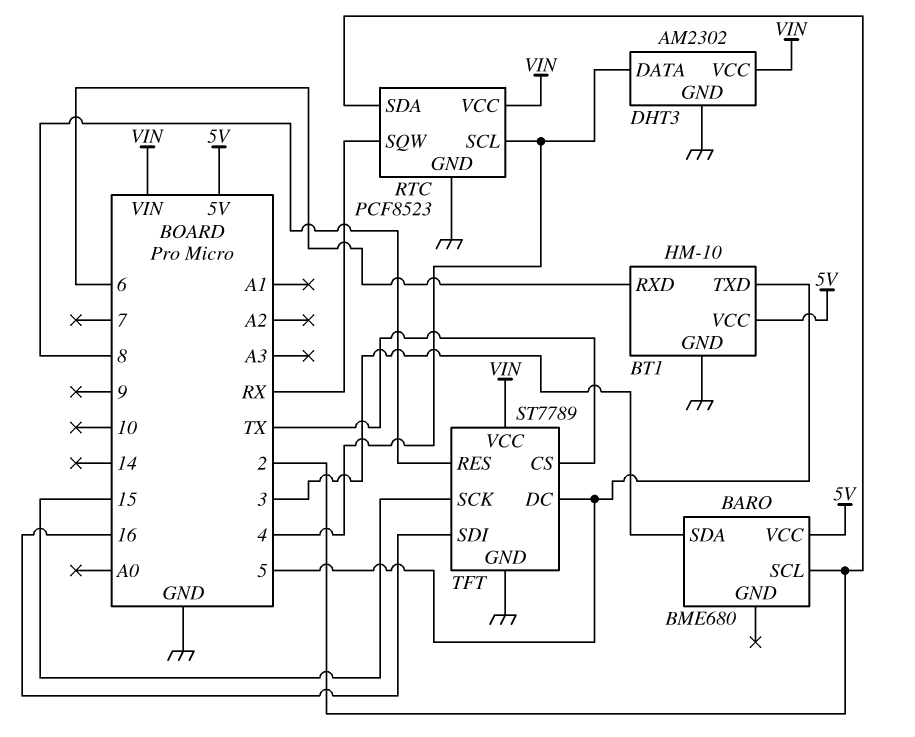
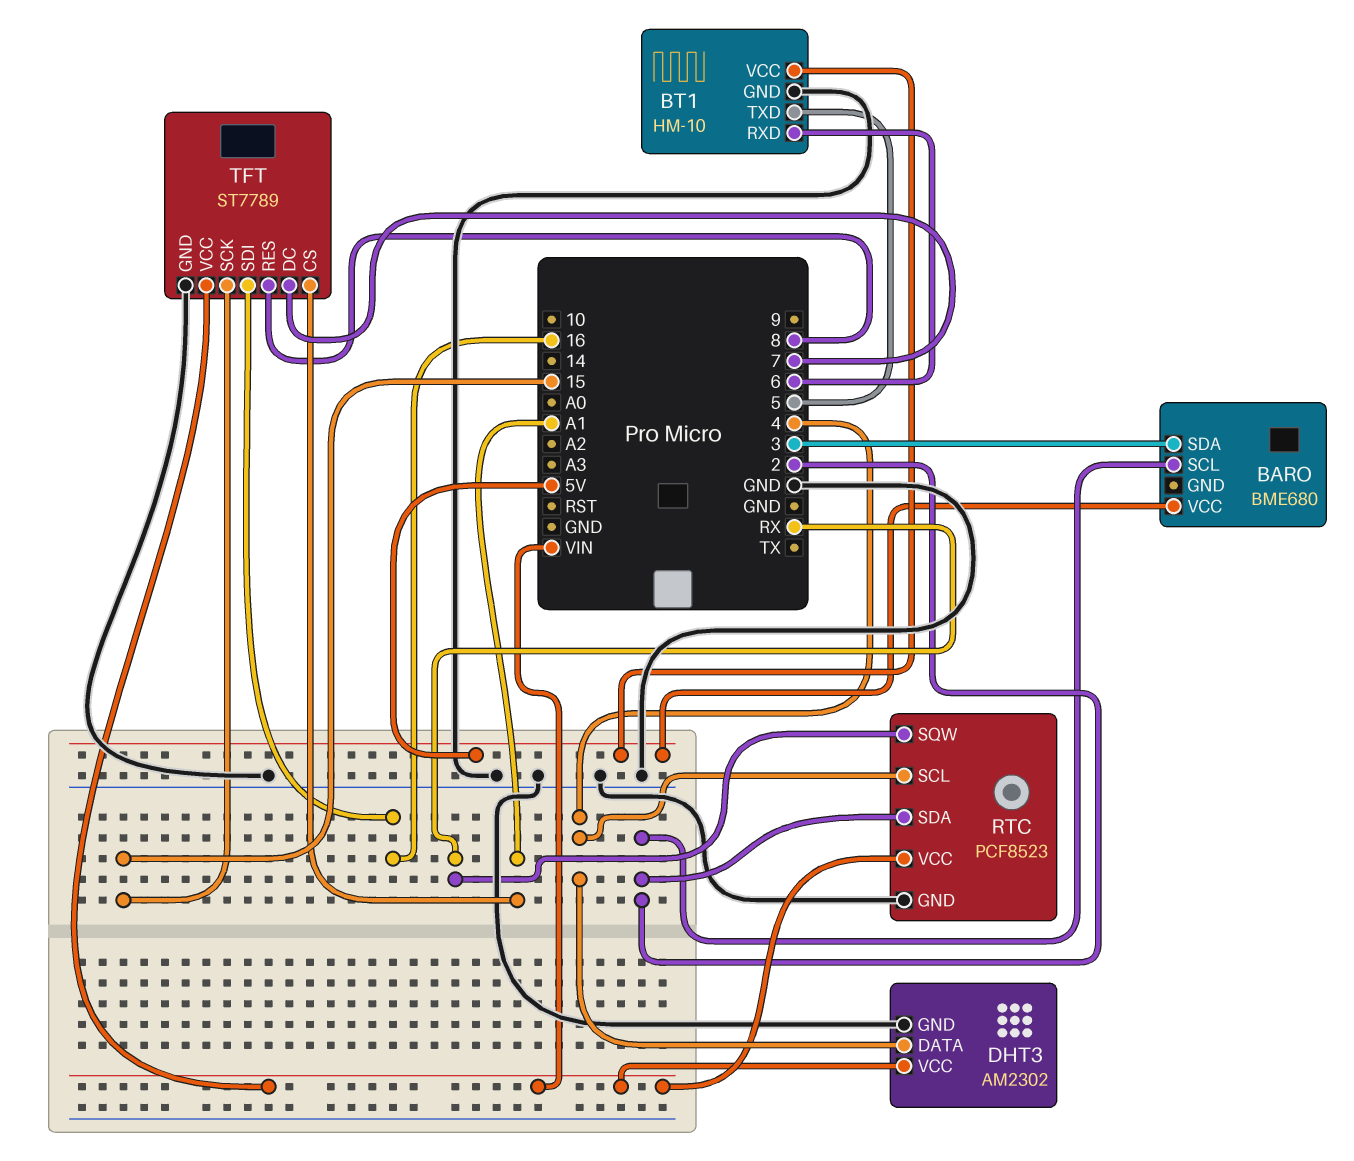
TFT pin CS: TX -> A1
TFT pin DC: 5 -> 7

